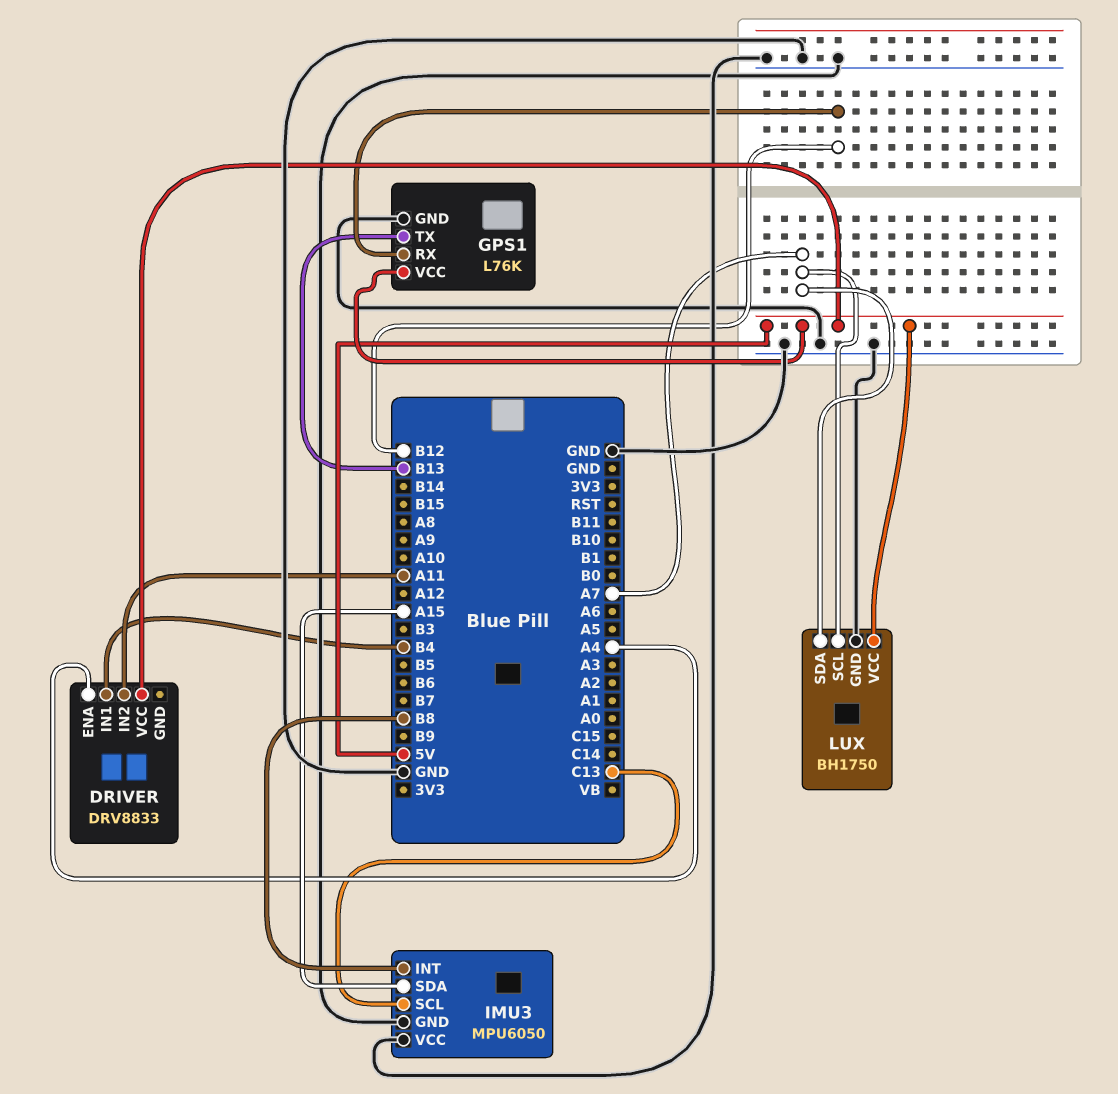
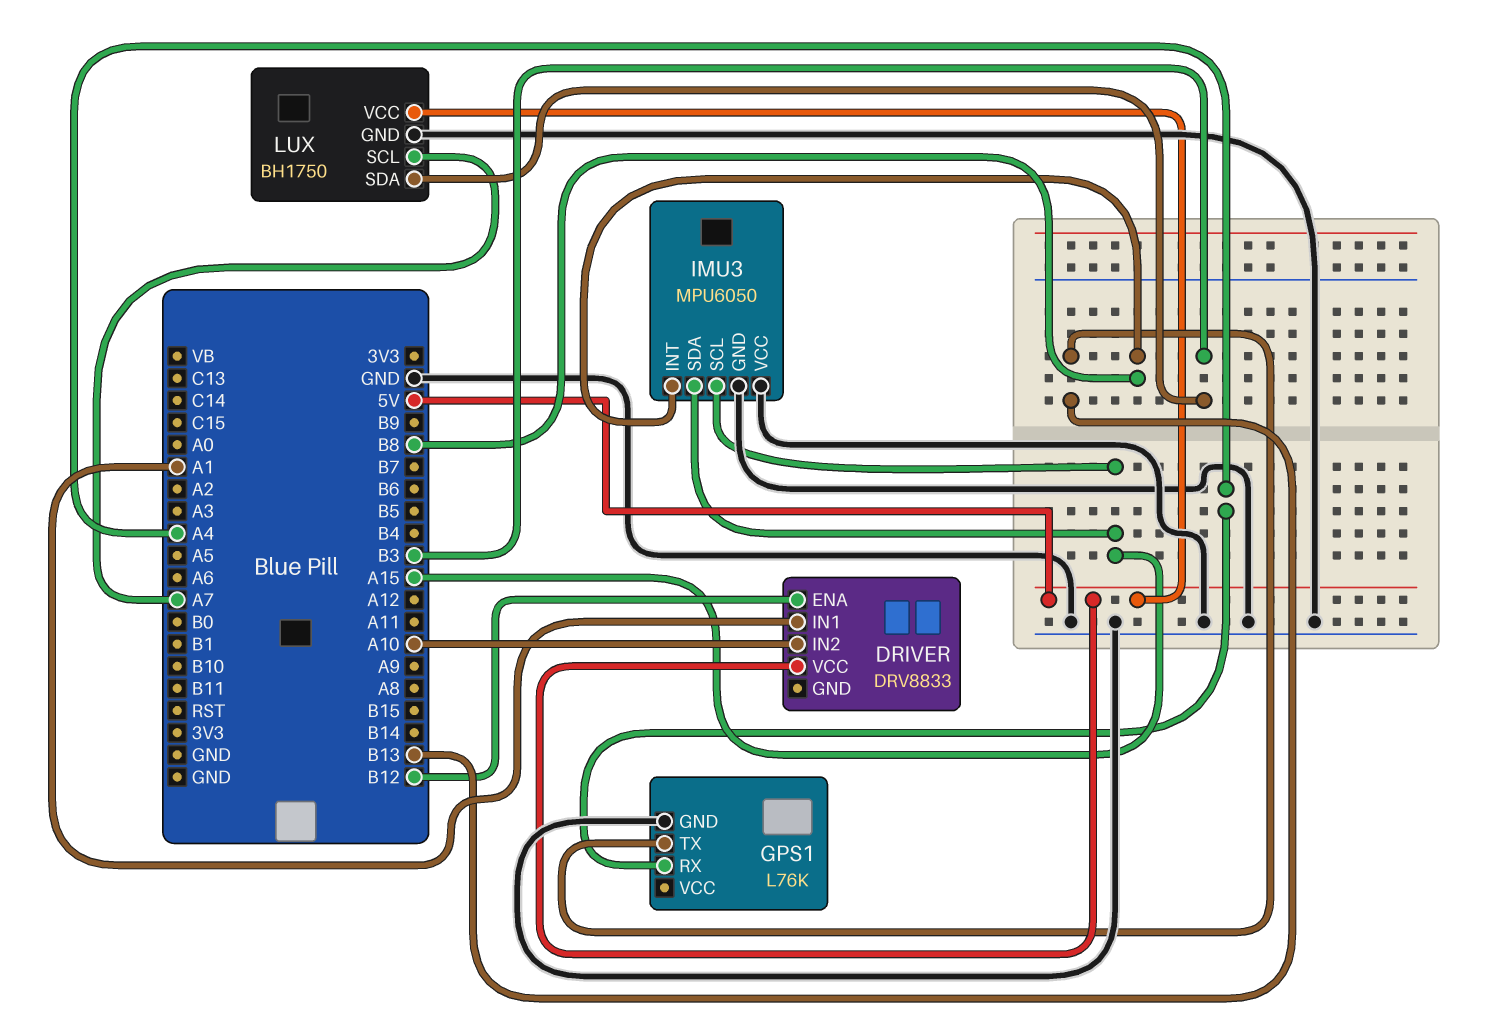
DRIVER pin ENA: A4 -> B12
DRIVER pin IN1: B4 -> A1
DRIVER pin IN2: A11 -> A10
GPS1 pin RX: B12 -> A4
GPS1 pin VCC: 5V -> none
IMU3 pin SCL: C13 -> A15
LUX pin SDA: A7 -> B3

